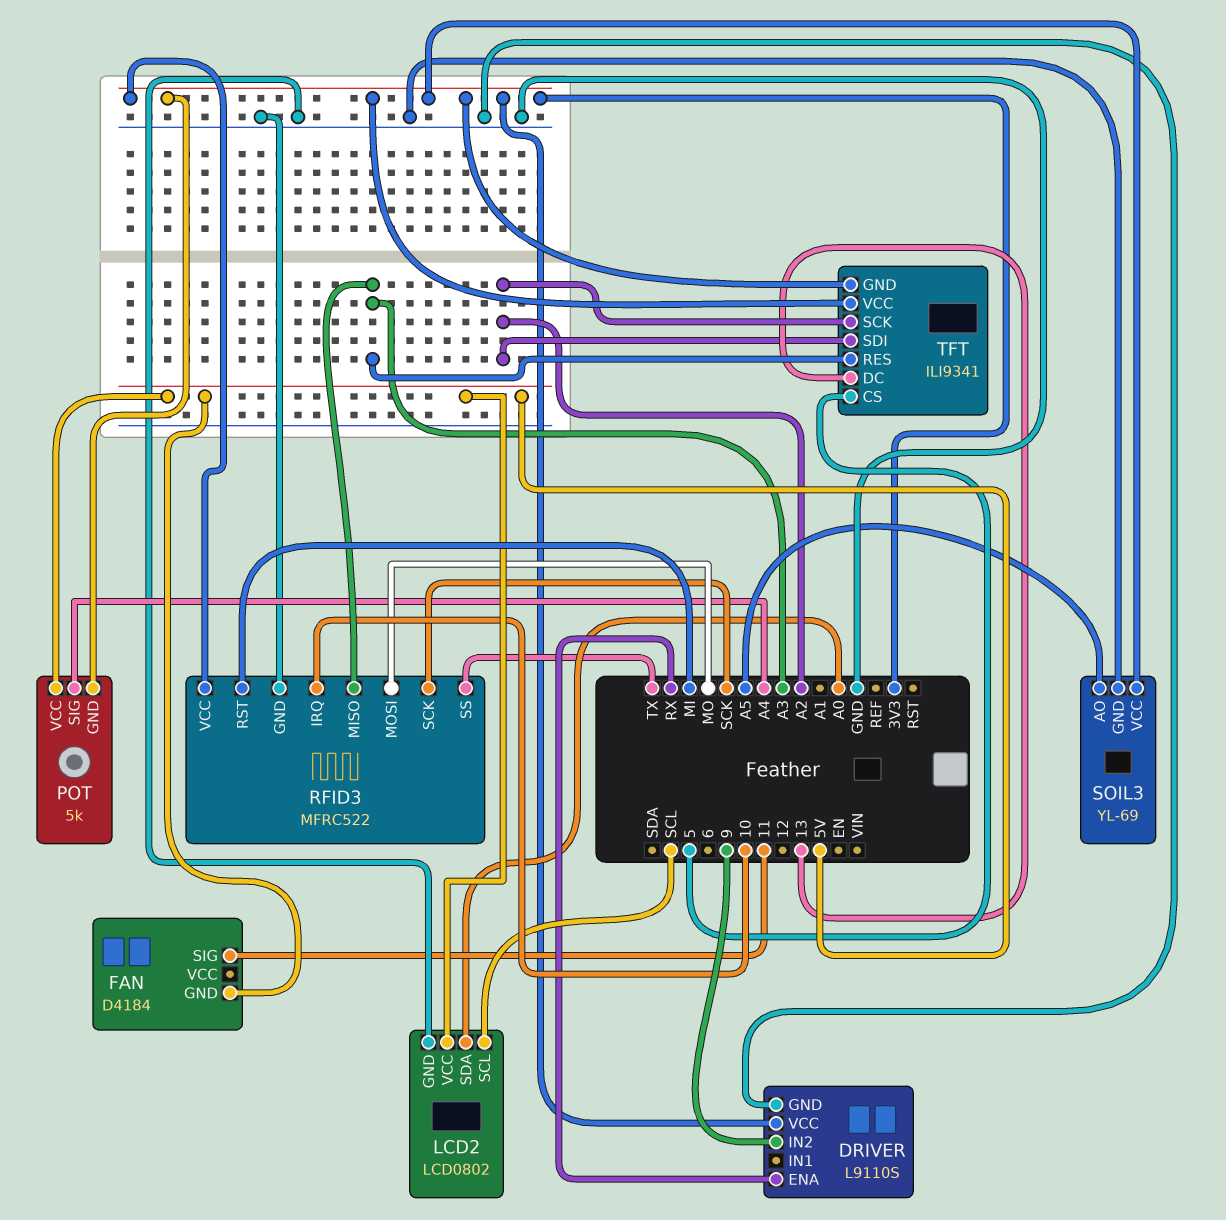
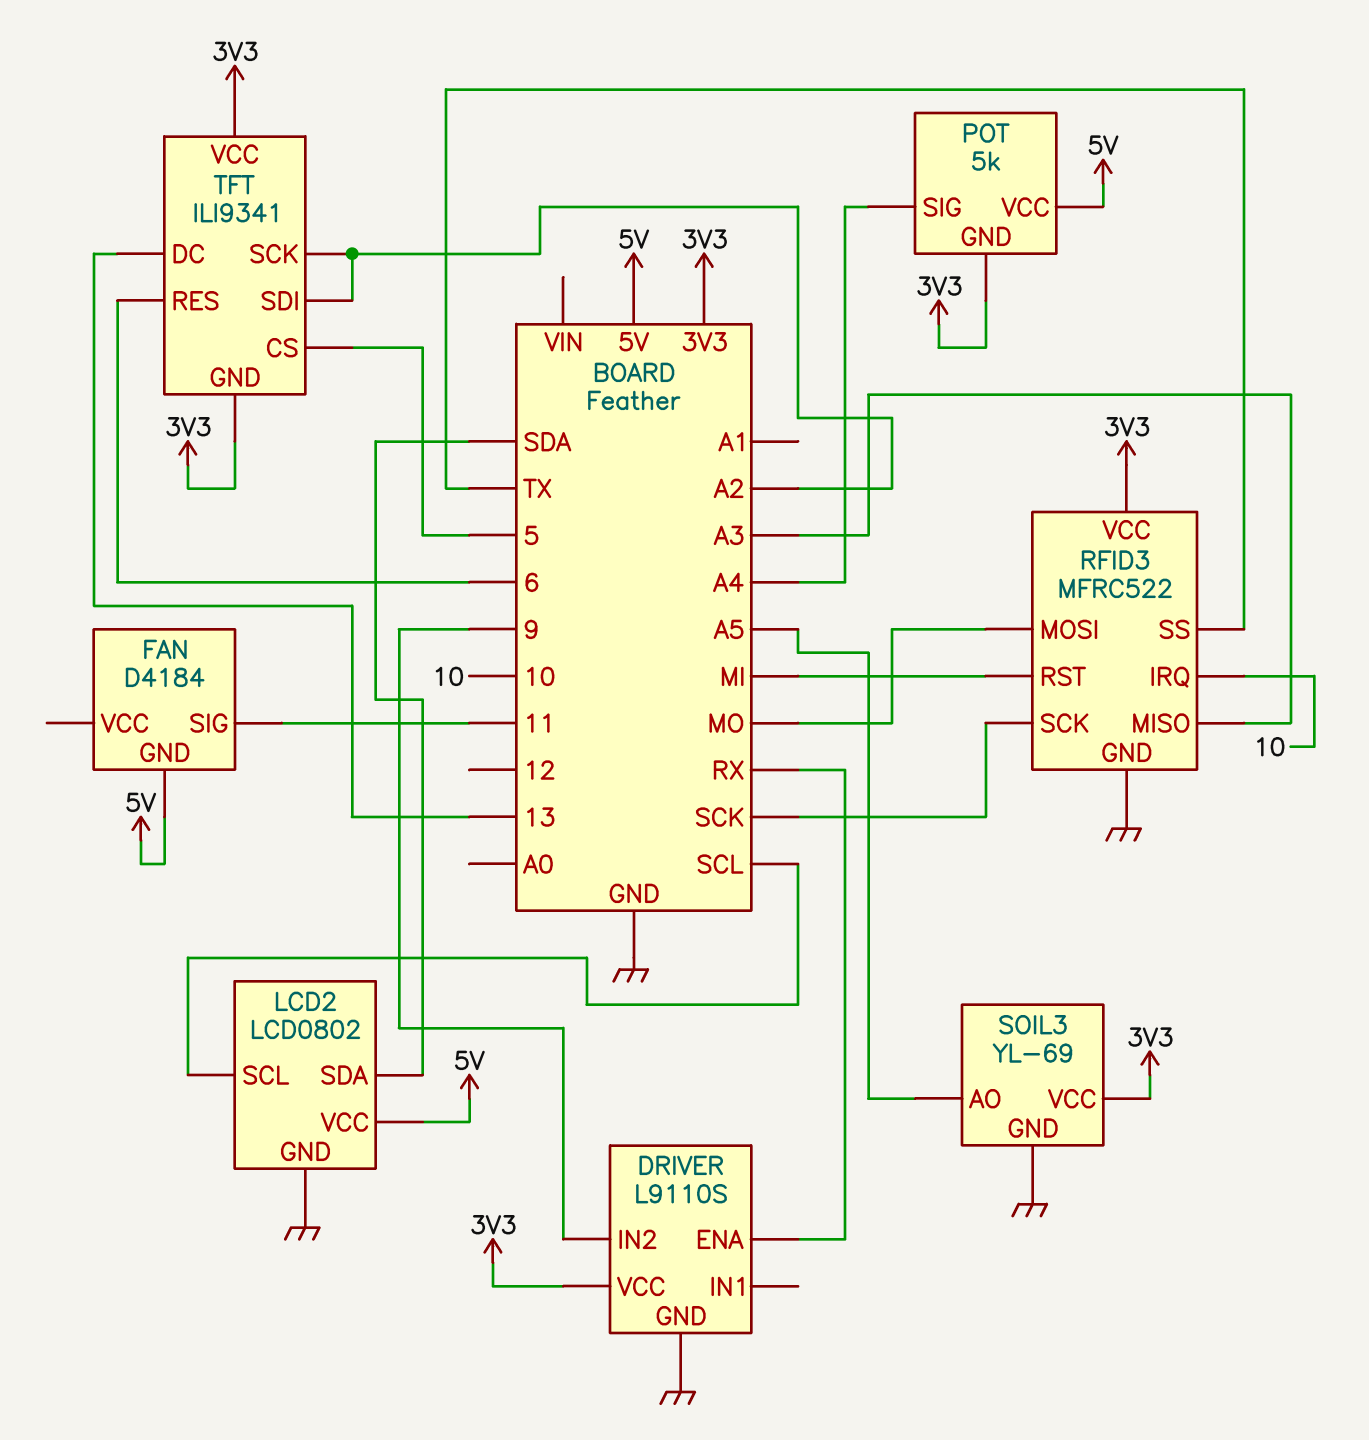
LCD2 pin SDA: A0 -> SDA
TFT pin RES: A3 -> 6

